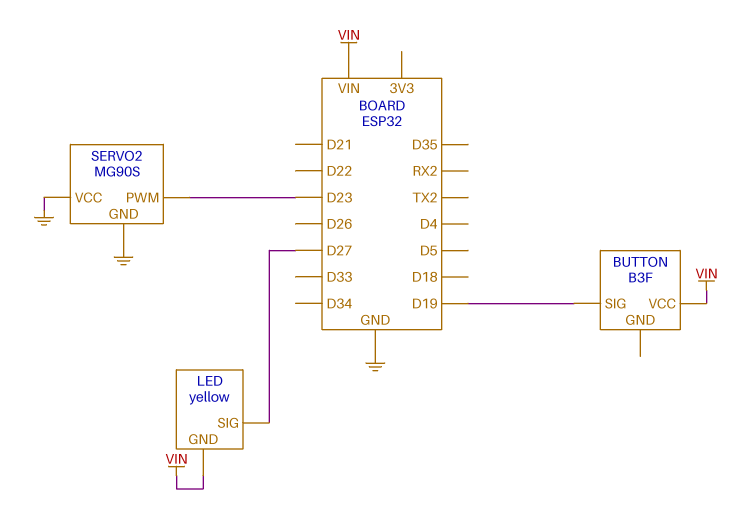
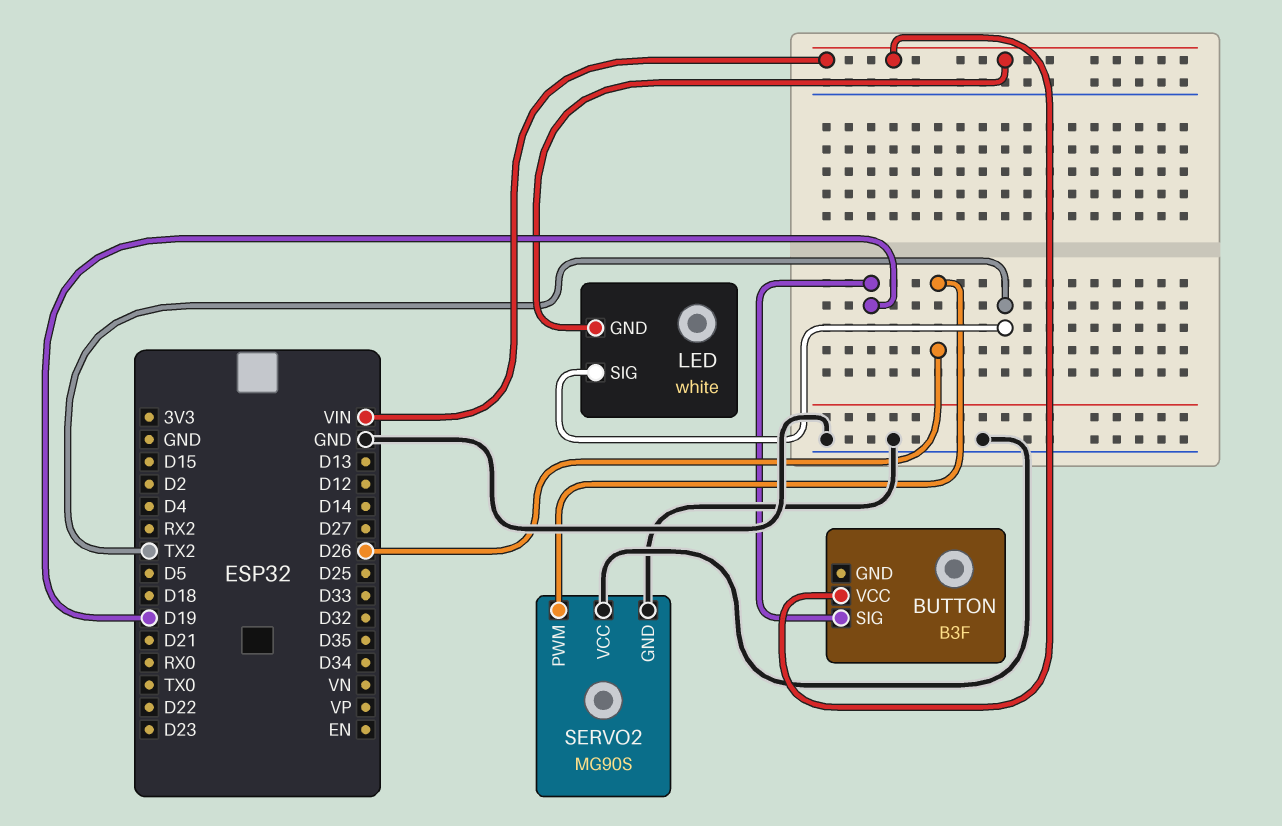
LED: yellow -> white
LED pin SIG: D27 -> TX2
SERVO2 pin PWM: D23 -> D26

